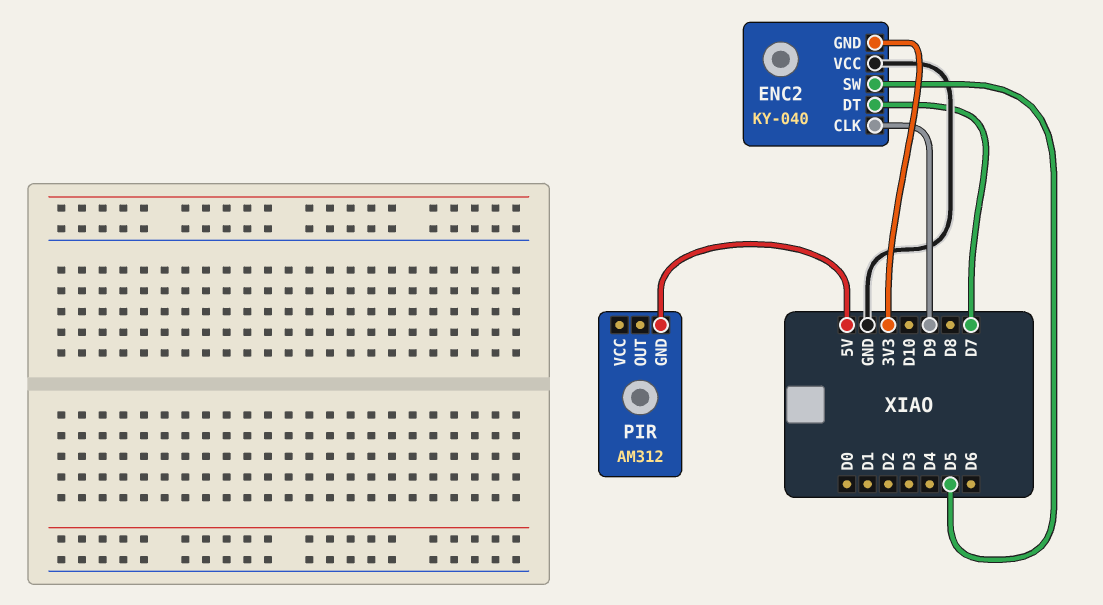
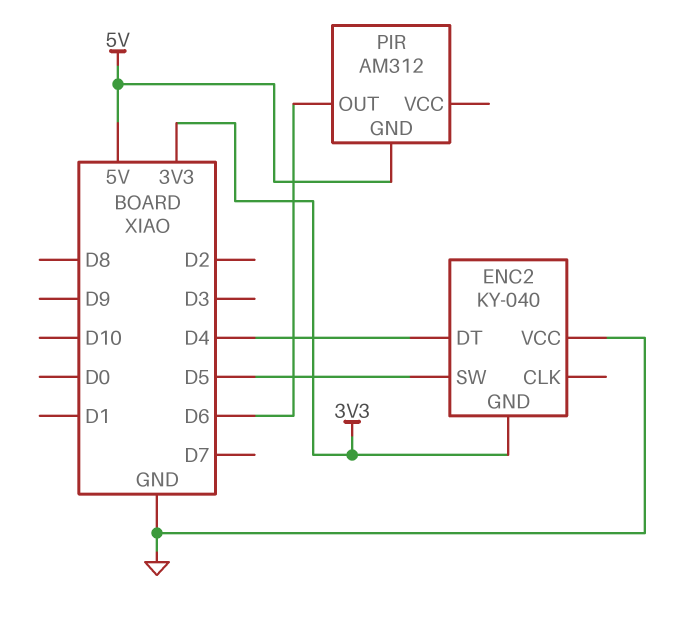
ENC2 pin CLK: D9 -> none
ENC2 pin DT: D7 -> D4
PIR pin OUT: none -> D6

